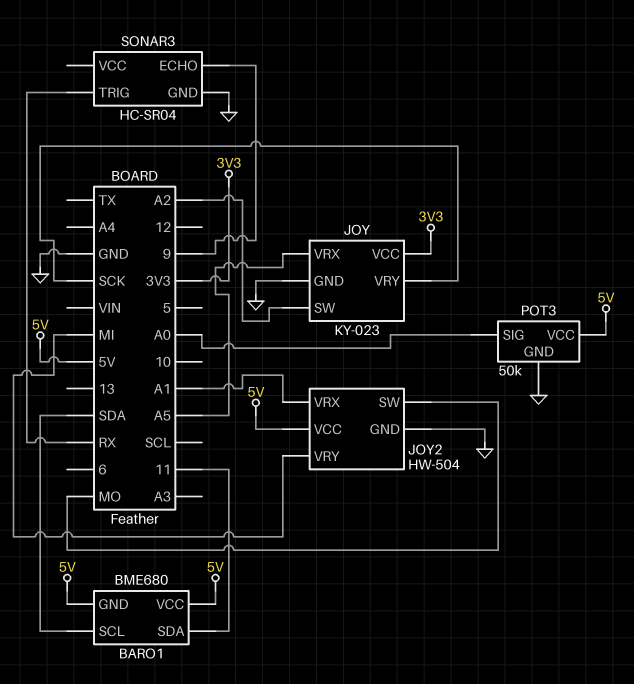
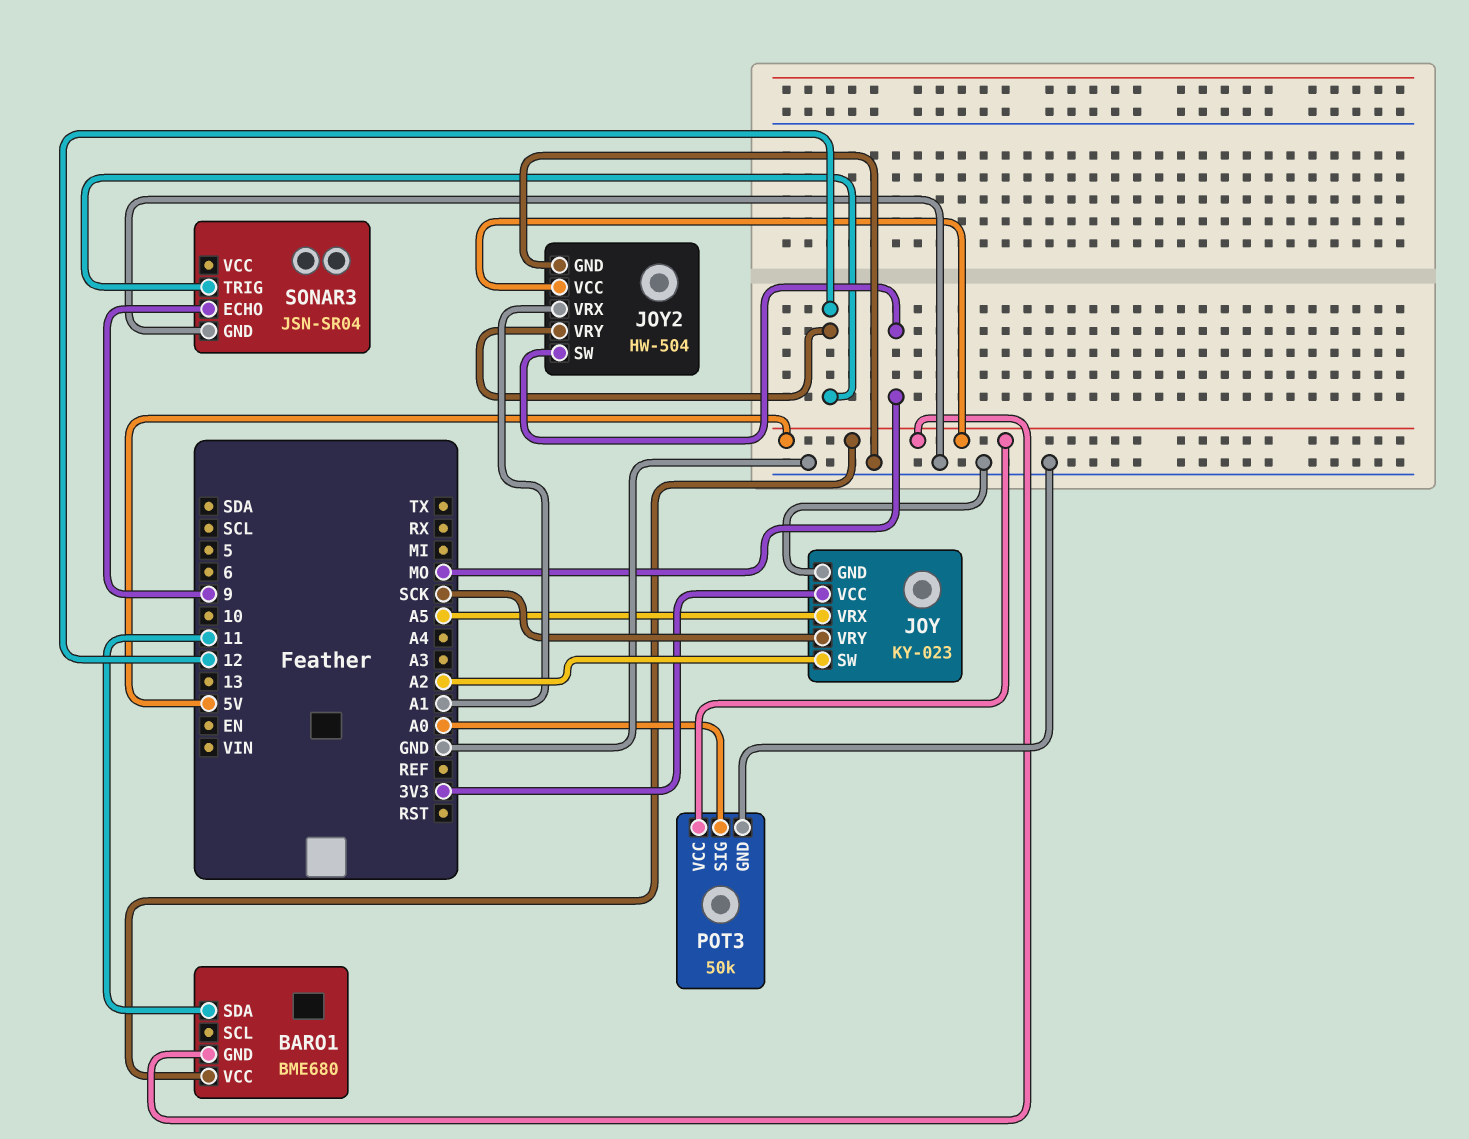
BARO1 pin SCL: SDA -> none
JOY2 pin VRY: MI -> 12
SONAR3: HC-SR04 -> JSN-SR04
SONAR3 pin TRIG: RX -> 12

